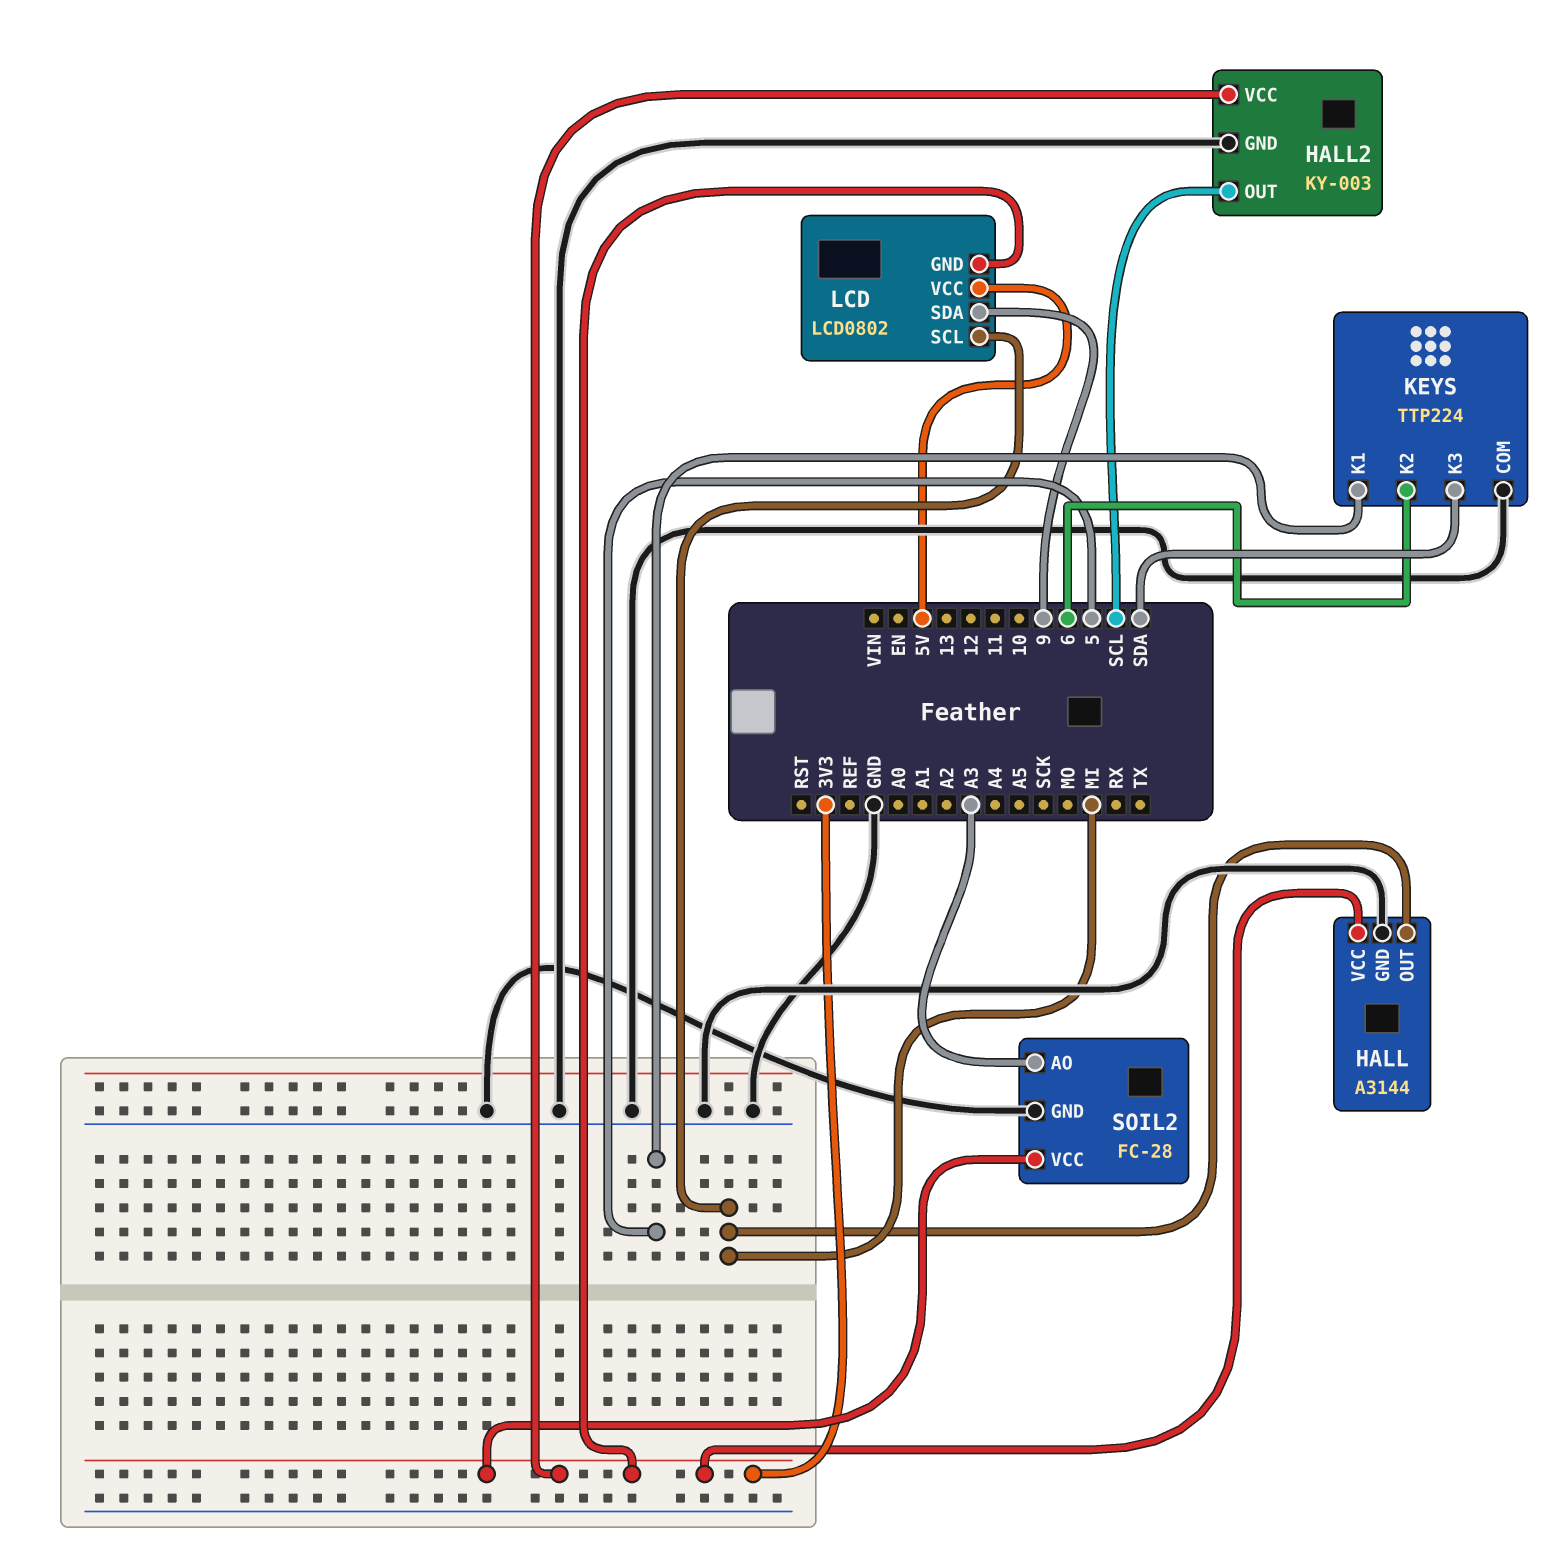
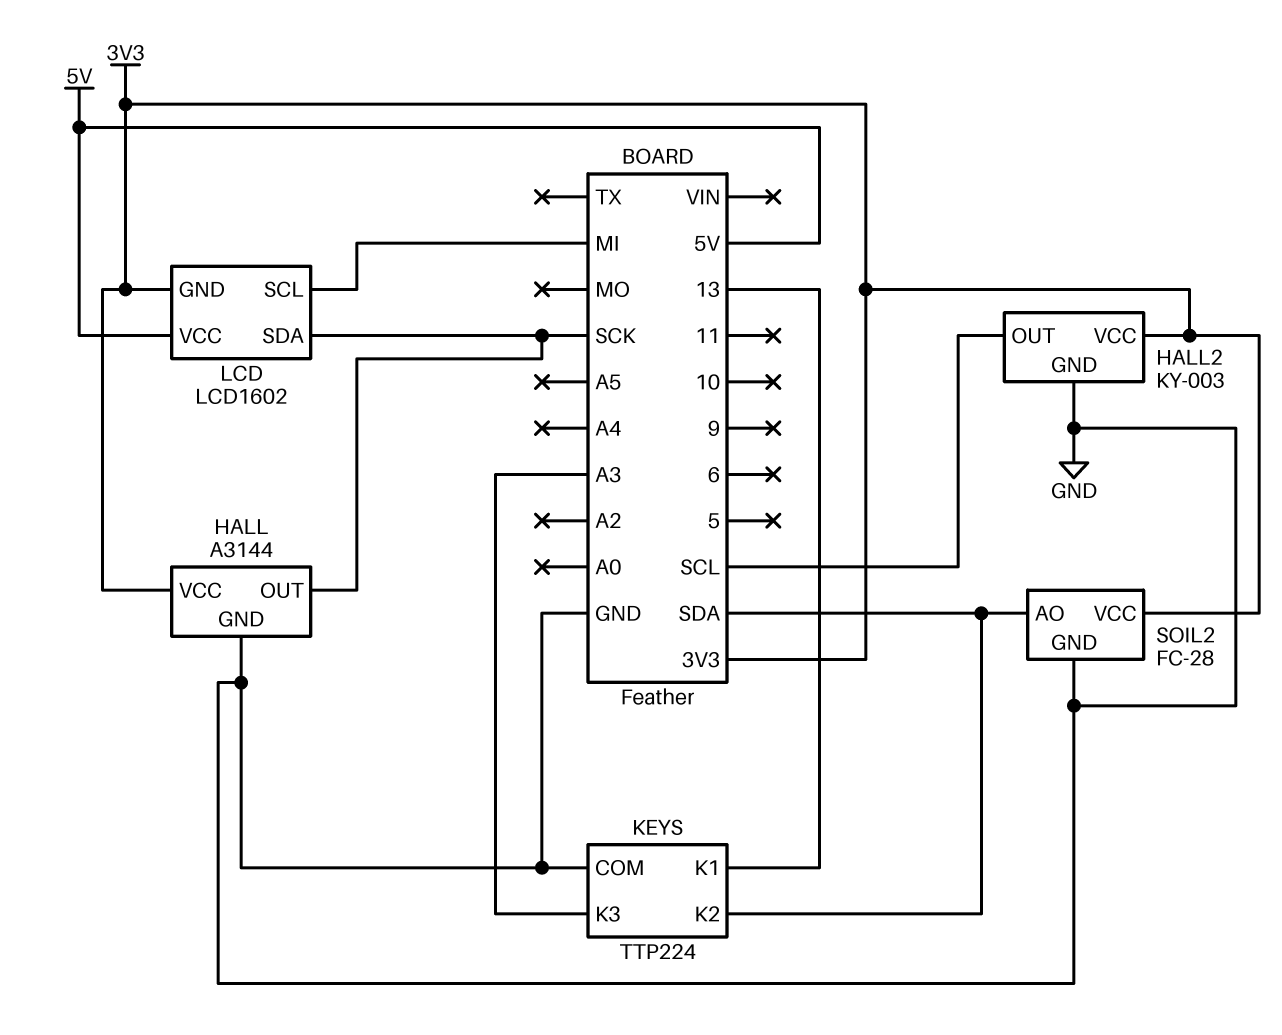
HALL pin OUT: MI -> SCK
KEYS pin K1: 5 -> 13
KEYS pin K2: 6 -> SDA
KEYS pin K3: SDA -> A3
LCD: LCD0802 -> LCD1602
LCD pin SDA: 9 -> SCK
SOIL2 pin AO: A3 -> SDA

